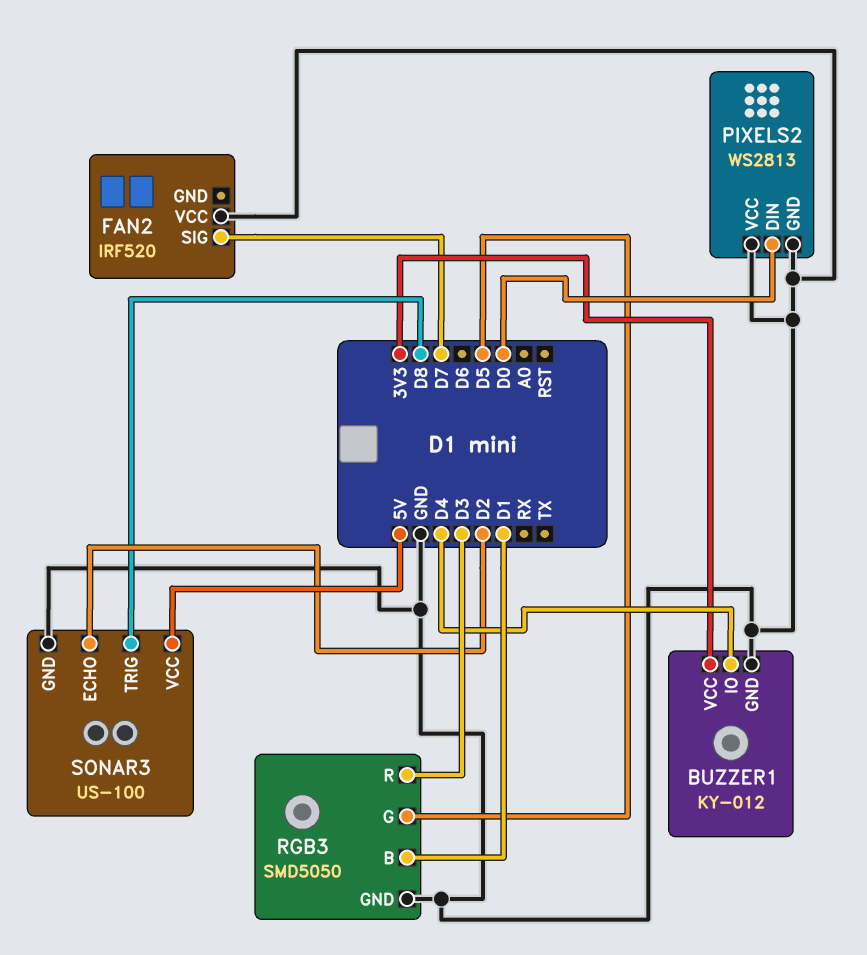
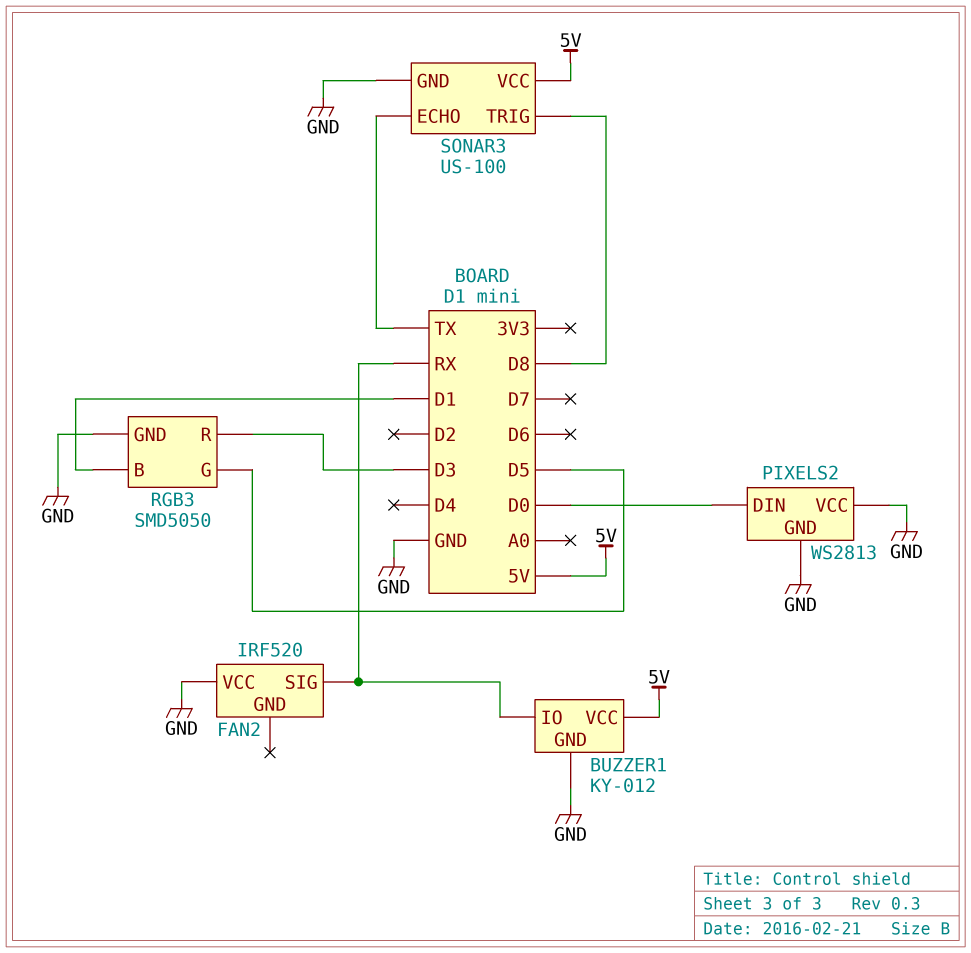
BUZZER1 pin IO: D4 -> RX
BUZZER1 pin VCC: 3V3 -> 5V
FAN2 pin SIG: D7 -> RX
SONAR3 pin ECHO: D2 -> TX

